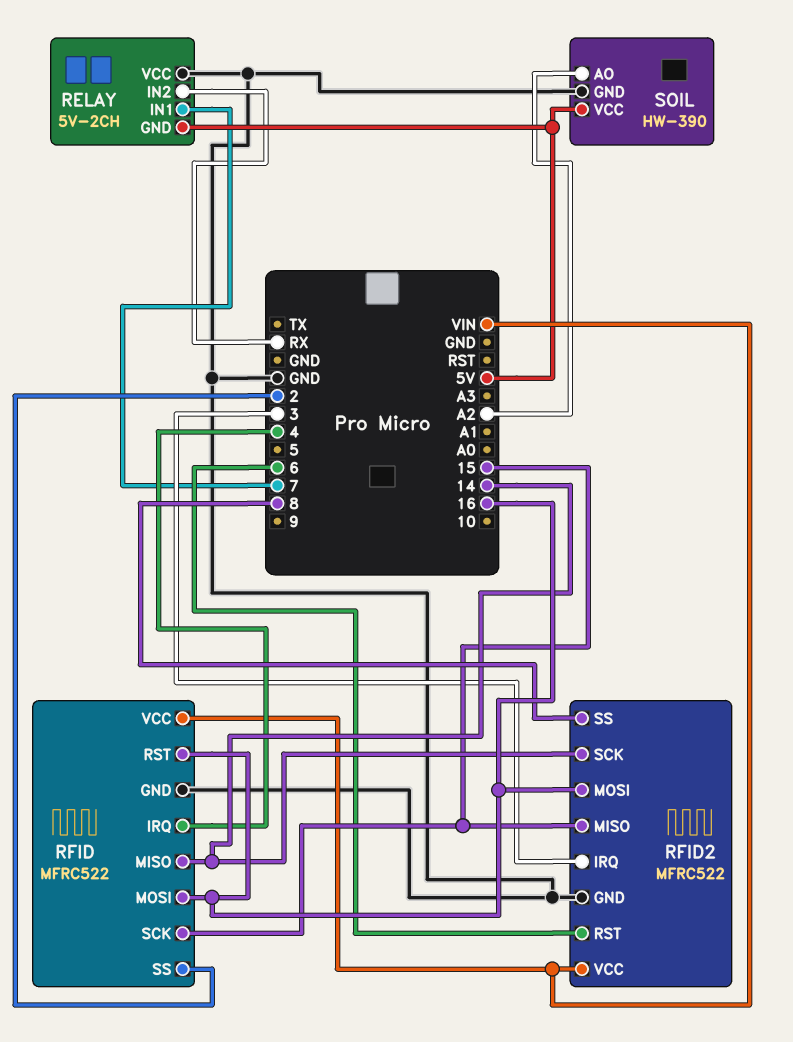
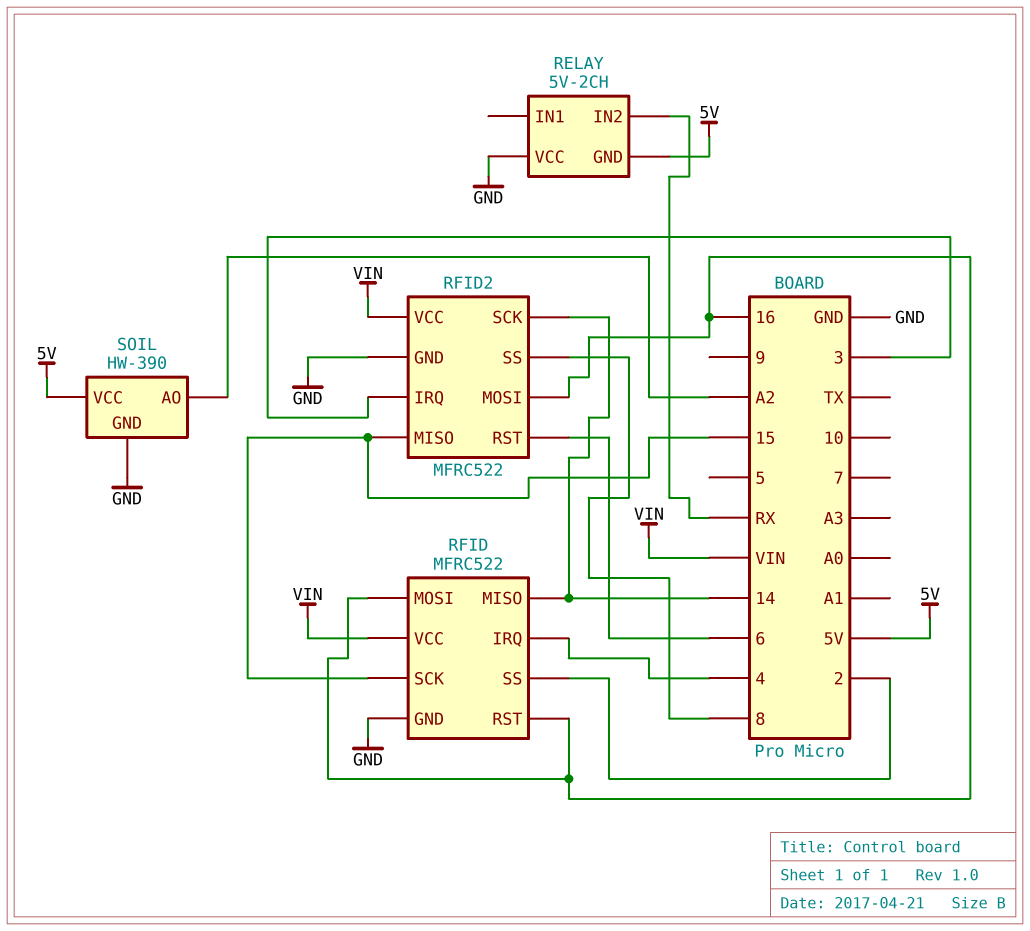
RELAY pin IN1: 7 -> none

